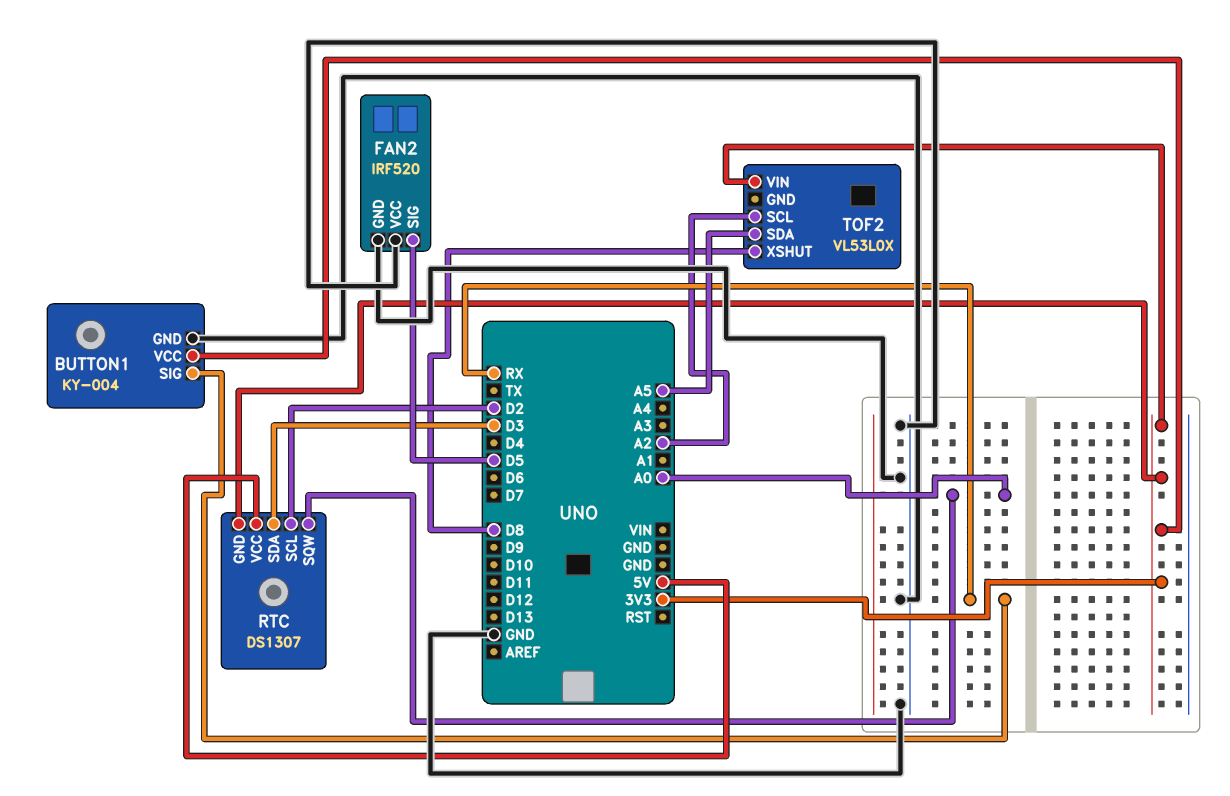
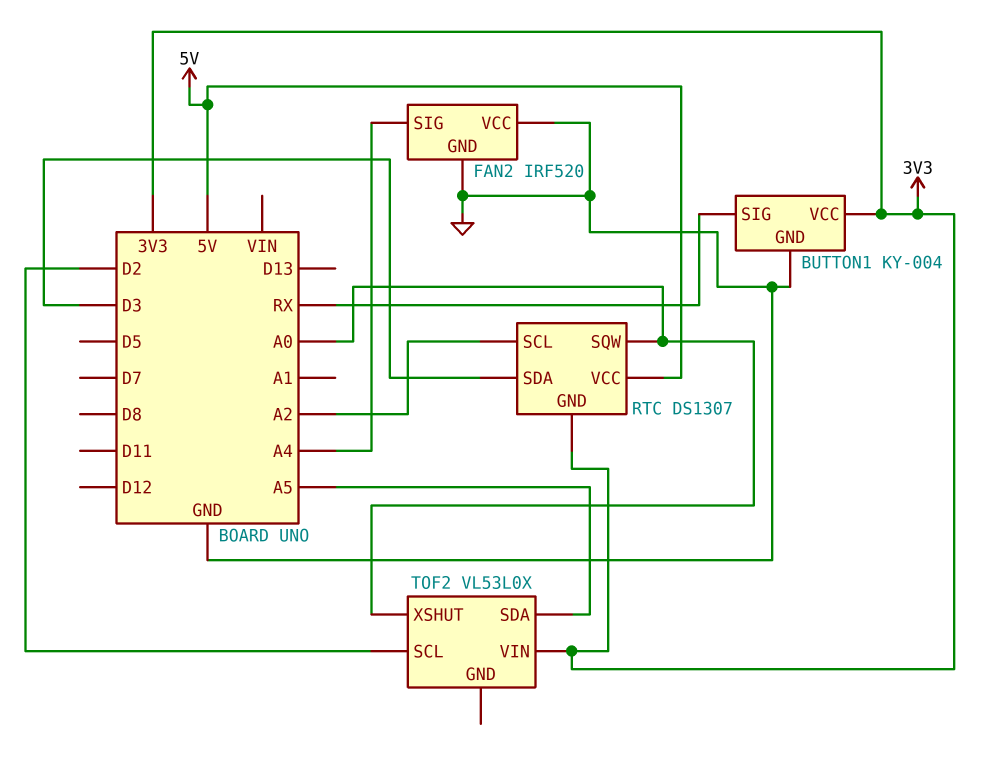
FAN2 pin SIG: D5 -> A4
RTC pin SCL: D2 -> A2
TOF2 pin SCL: A2 -> D2
TOF2 pin XSHUT: D8 -> A0

